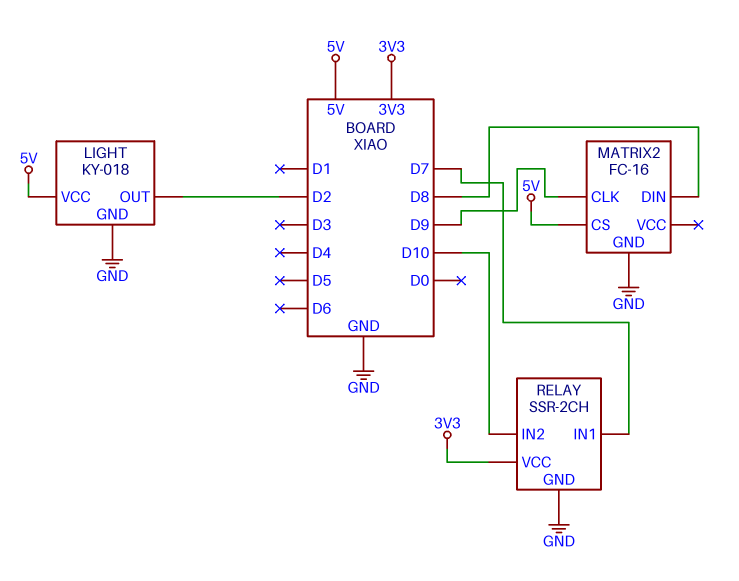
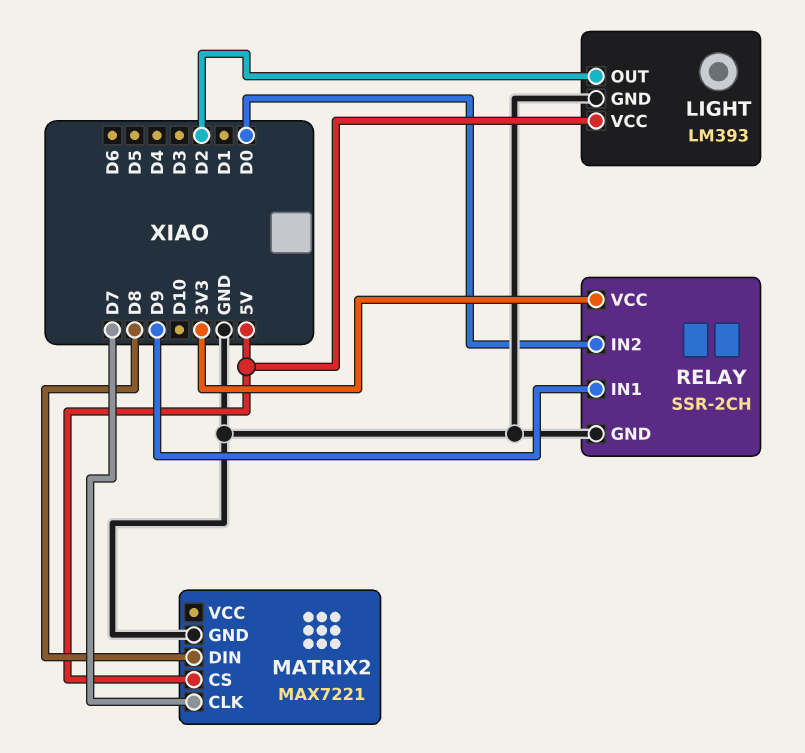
LIGHT: KY-018 -> LM393
MATRIX2: FC-16 -> MAX7221
MATRIX2 pin CLK: D9 -> D7
RELAY pin IN1: D7 -> D9
RELAY pin IN2: D10 -> D0

